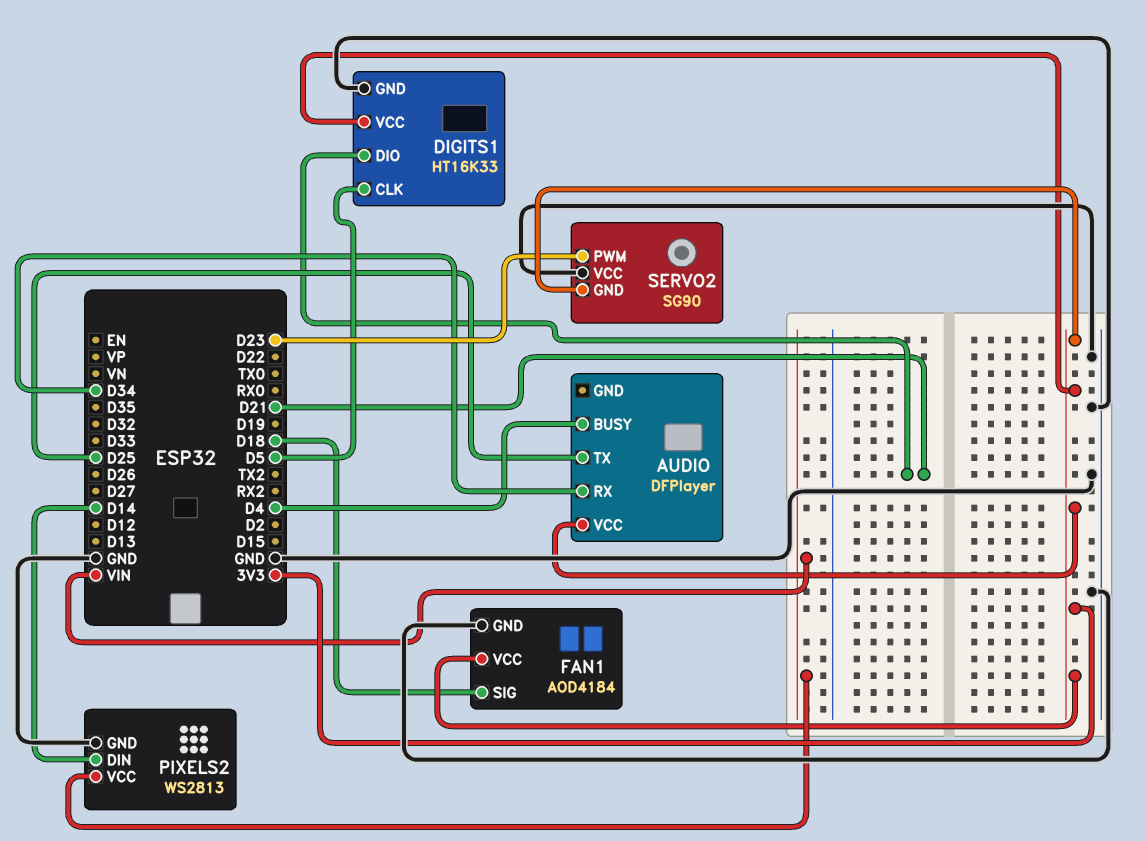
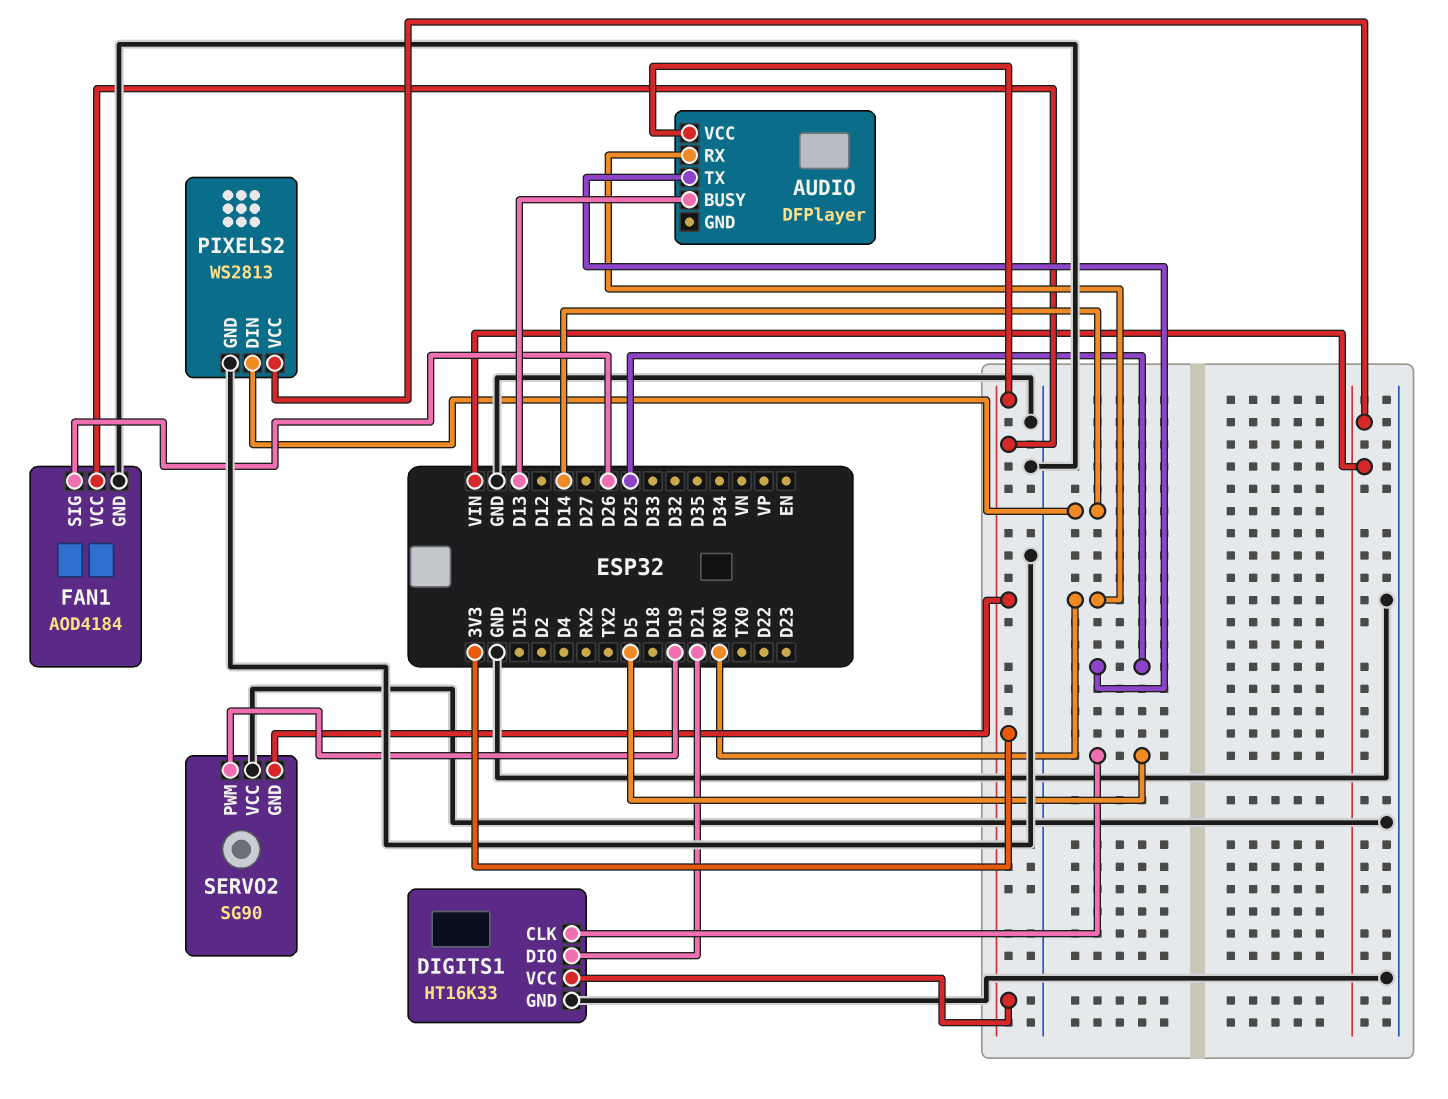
AUDIO pin BUSY: D4 -> D13
AUDIO pin RX: D34 -> RX0
FAN1 pin SIG: D18 -> D26
SERVO2 pin PWM: D23 -> D19

